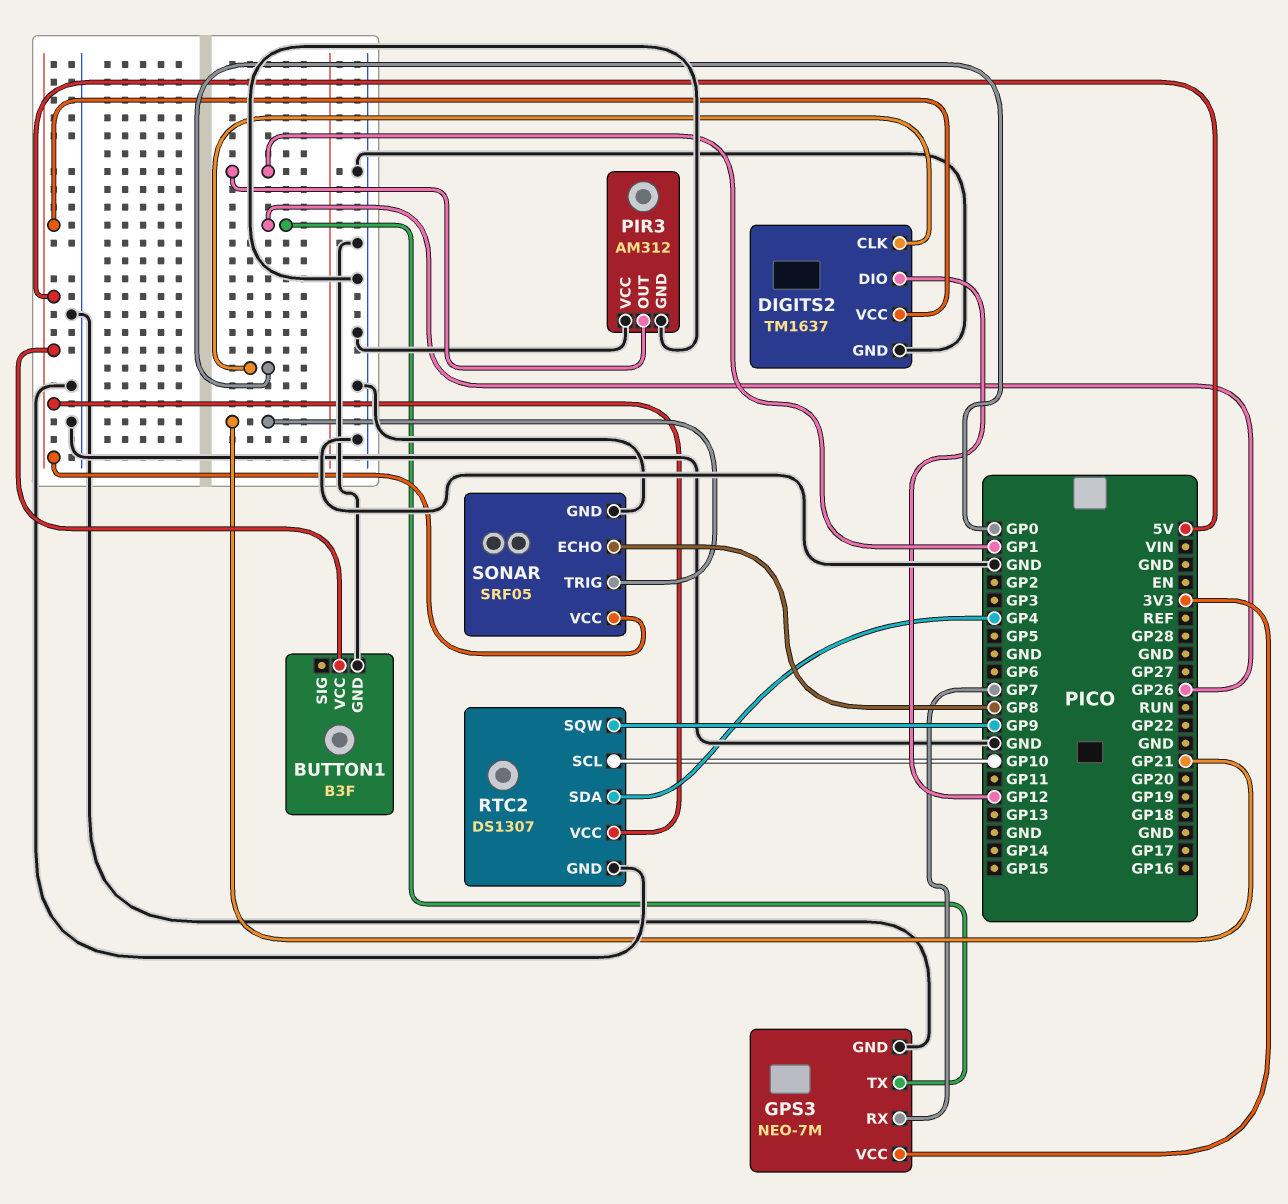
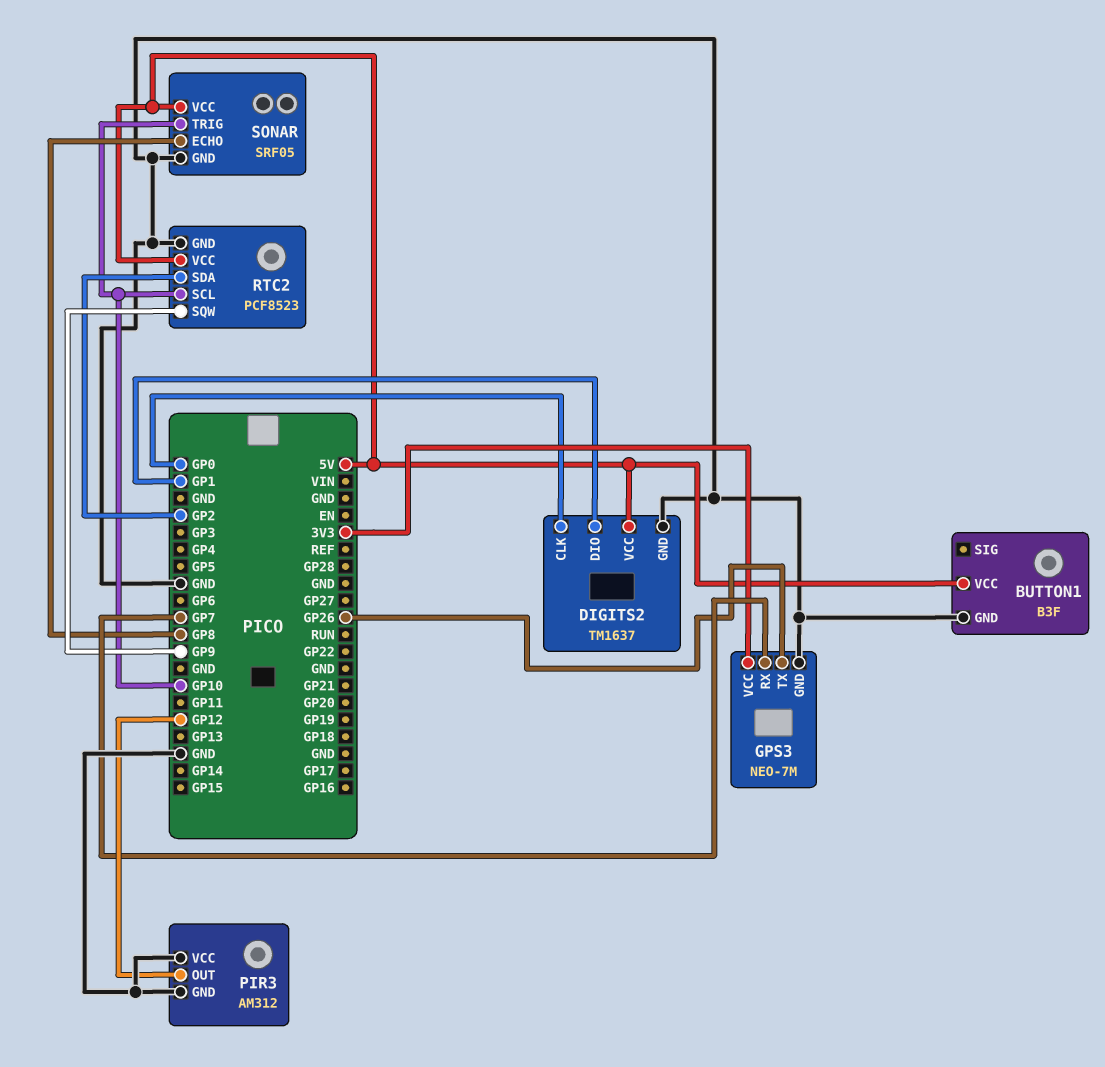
DIGITS2 pin DIO: GP12 -> GP1
PIR3 pin OUT: GP1 -> GP12
RTC2: DS1307 -> PCF8523
RTC2 pin SDA: GP4 -> GP2
SONAR pin TRIG: GP21 -> GP10

